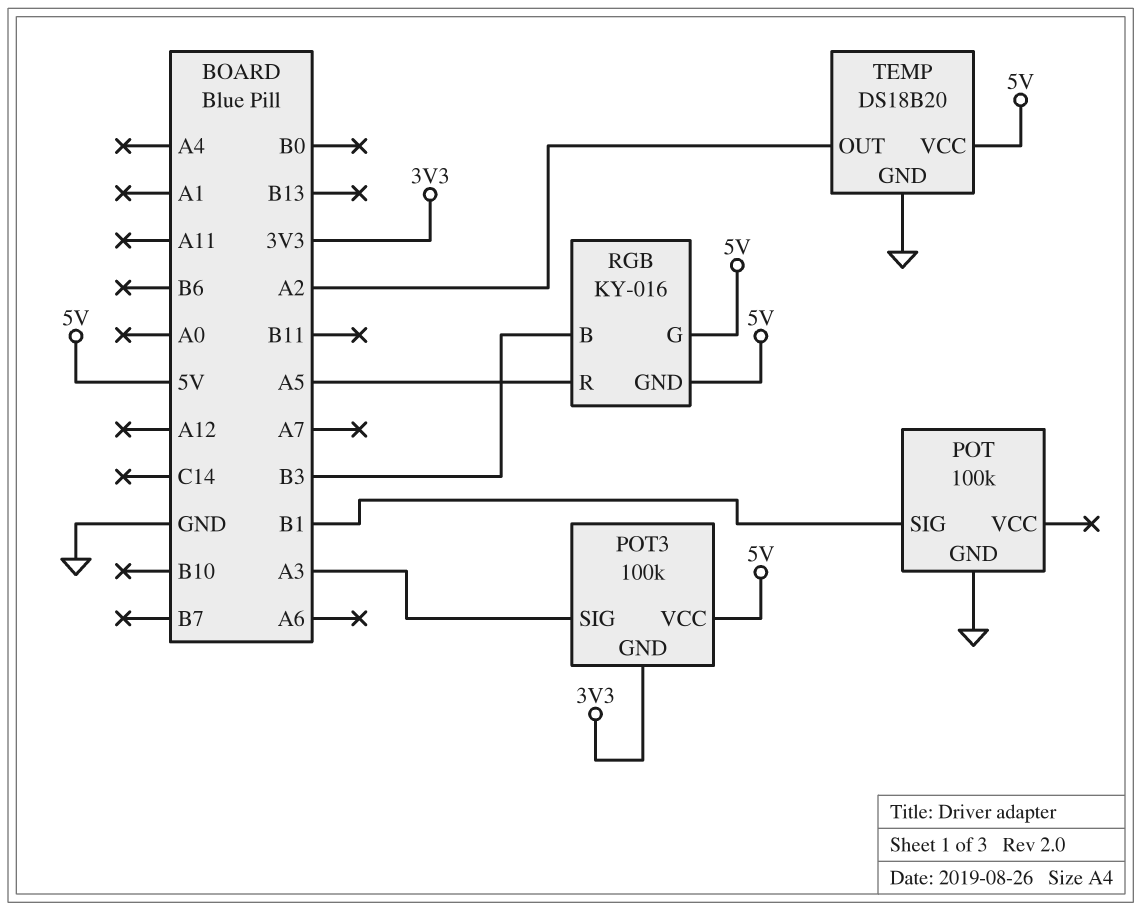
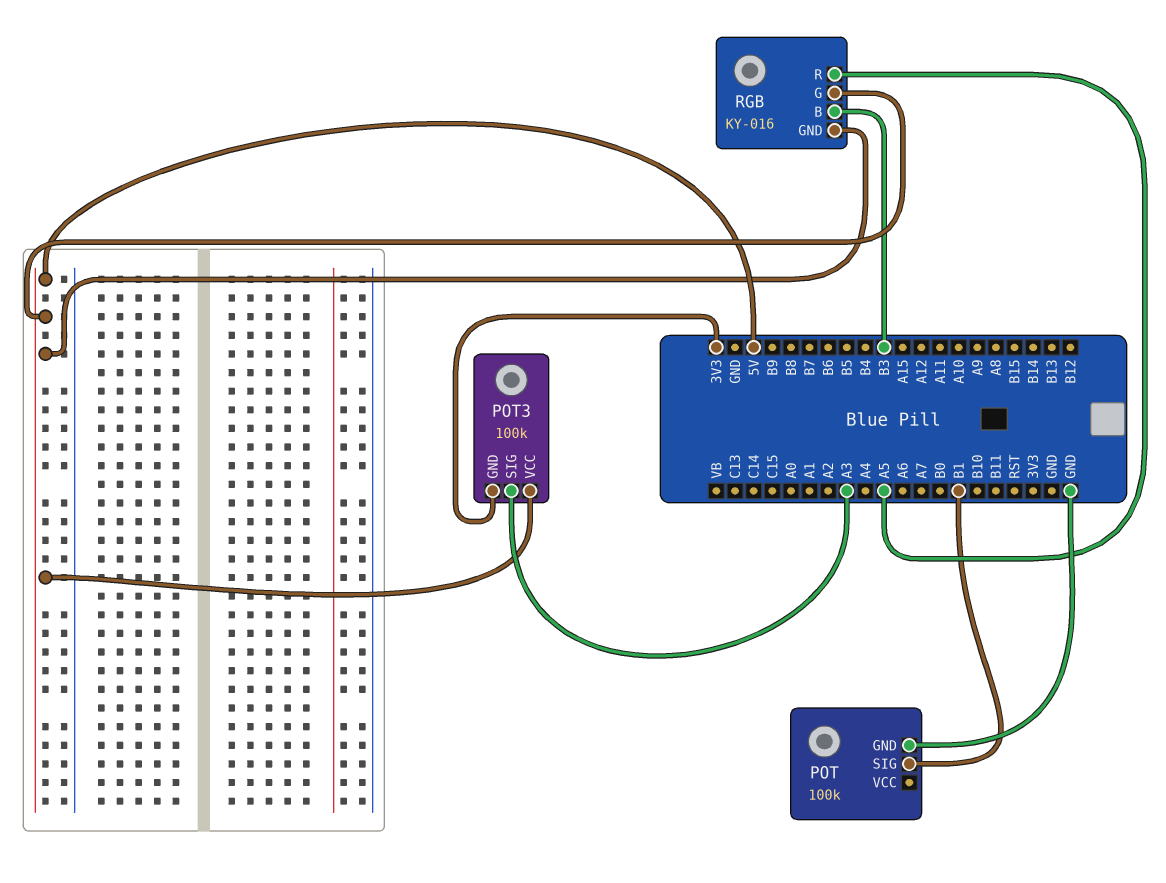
TEMP: DS18B20 -> none
TEMP pin GND: GND -> none
TEMP pin OUT: A2 -> none
TEMP pin VCC: 5V -> none

